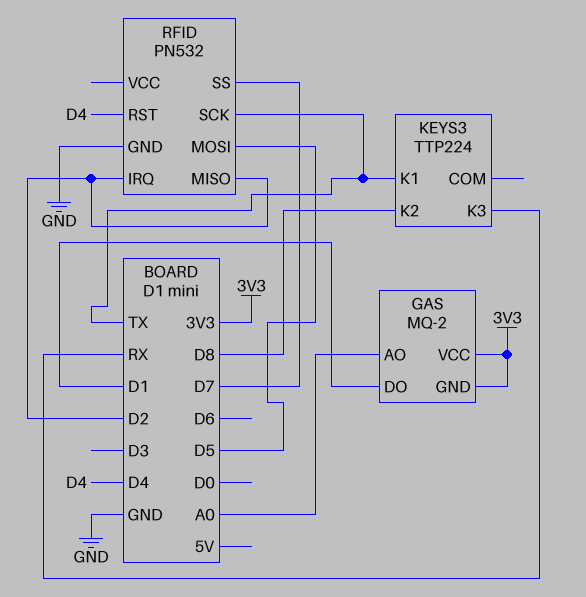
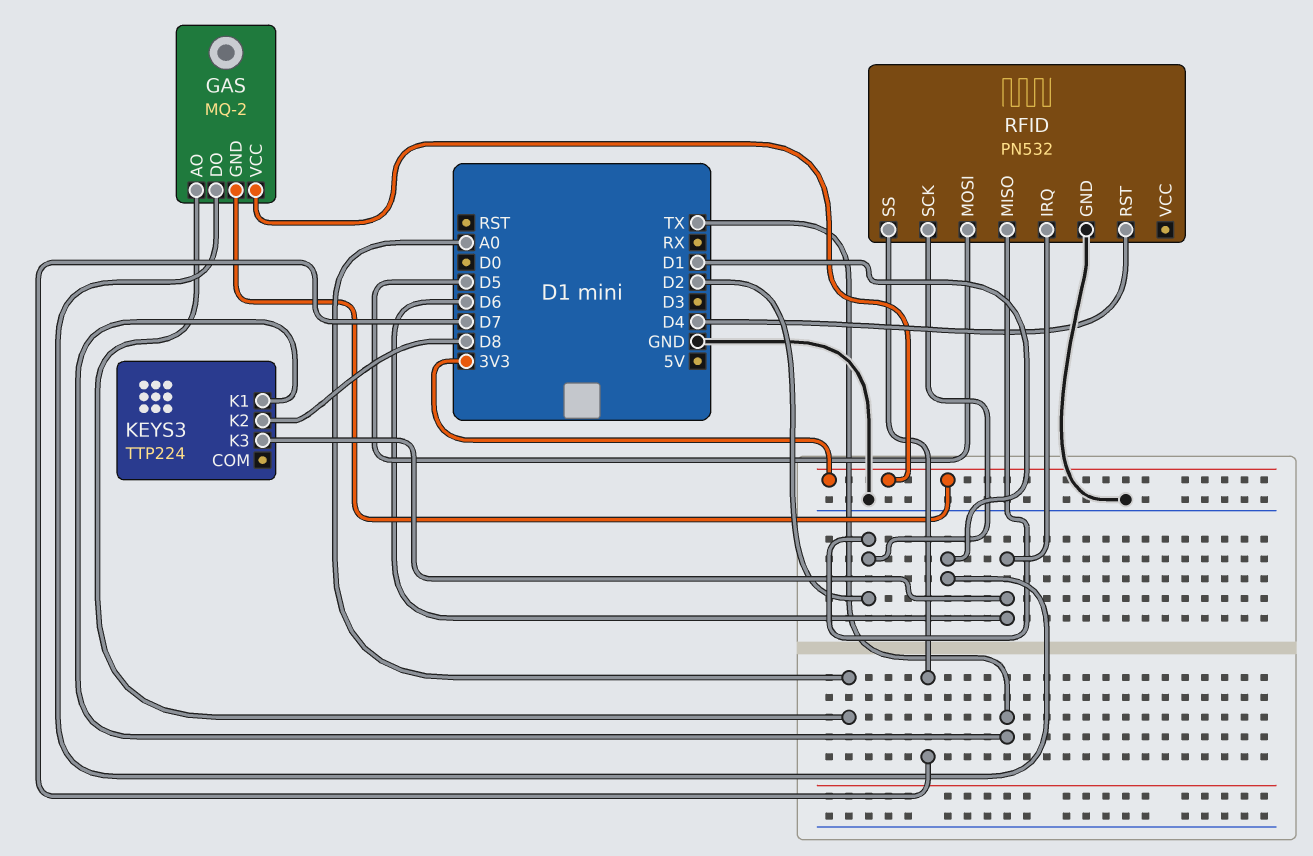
KEYS3 pin K3: RX -> D6
RFID pin IRQ: D2 -> D6
RFID pin SCK: TX -> D2

